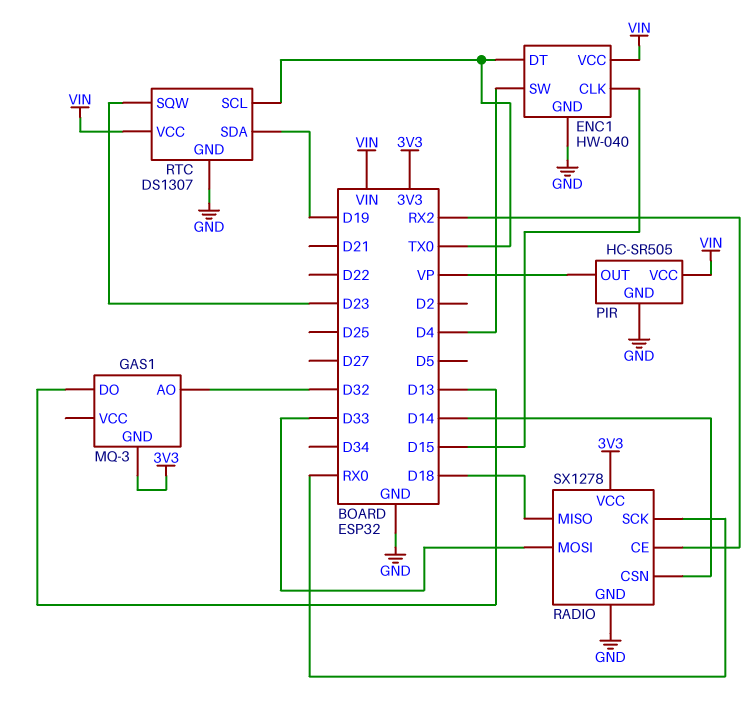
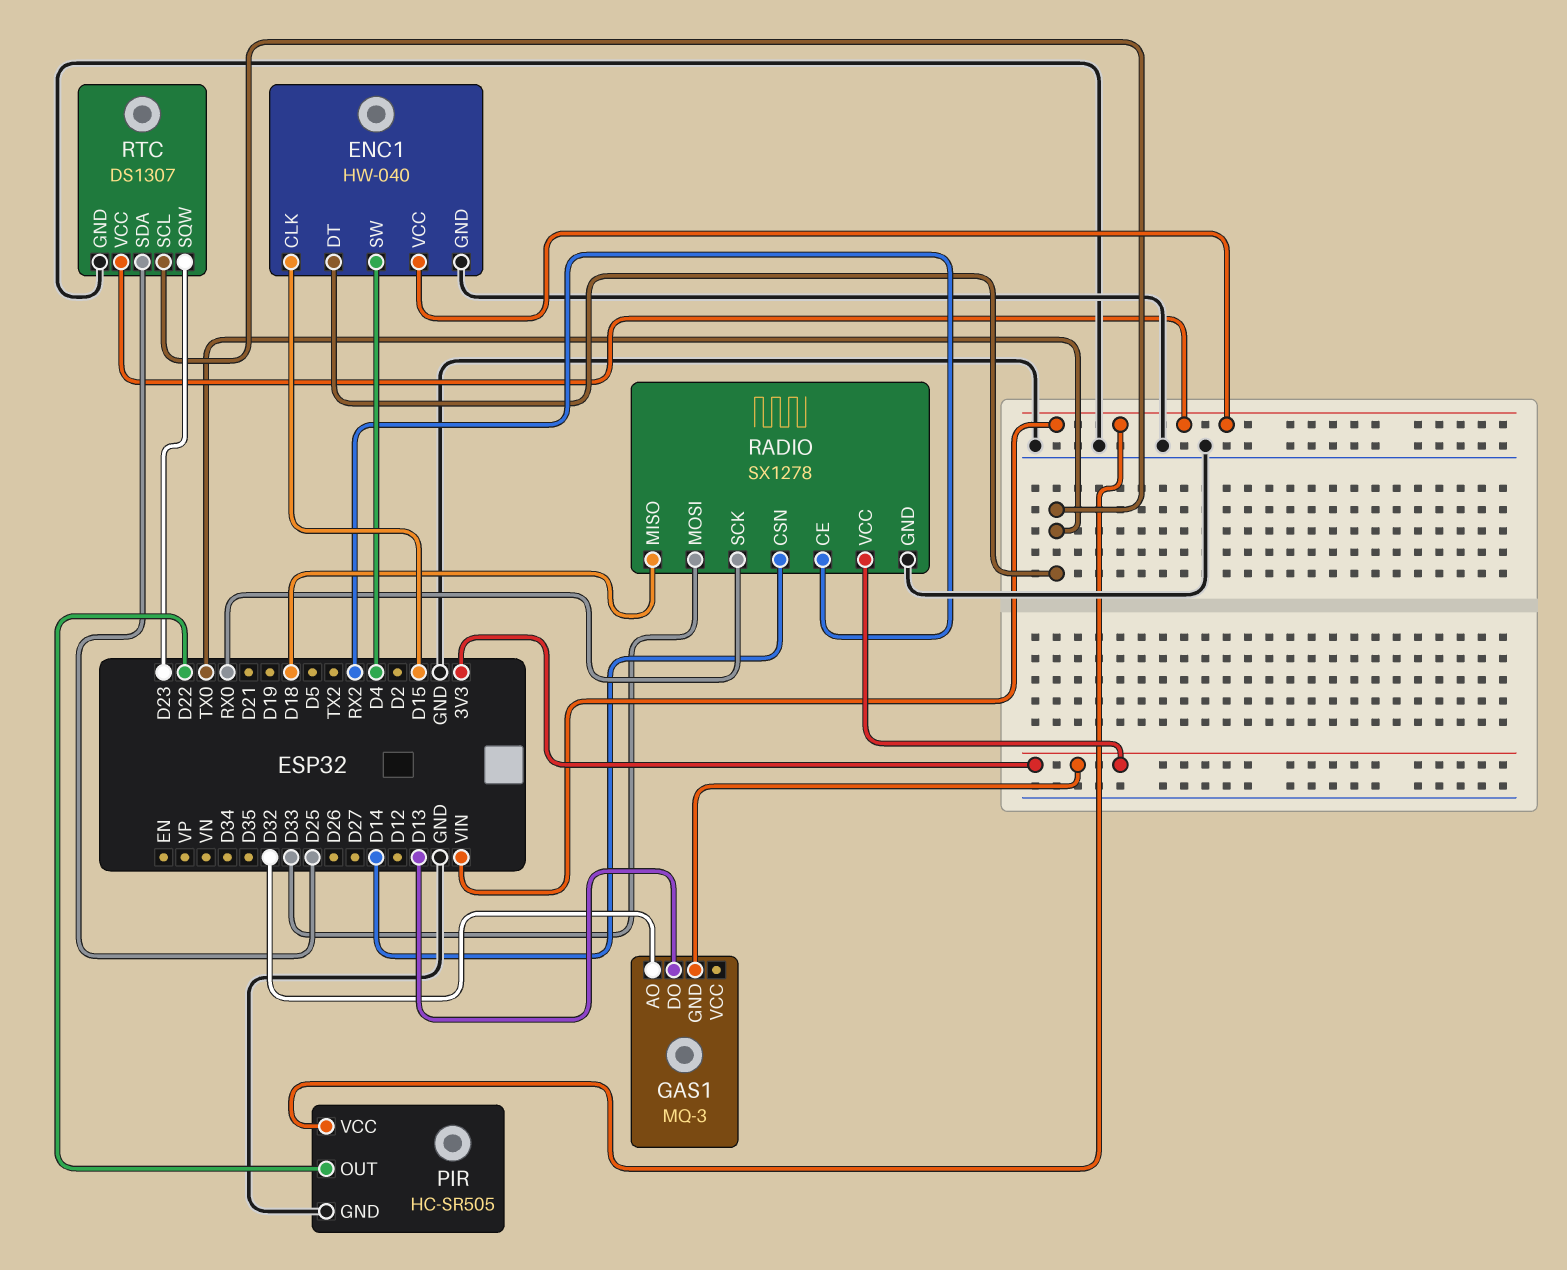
PIR pin OUT: VP -> D22
RTC pin SDA: D19 -> D25

